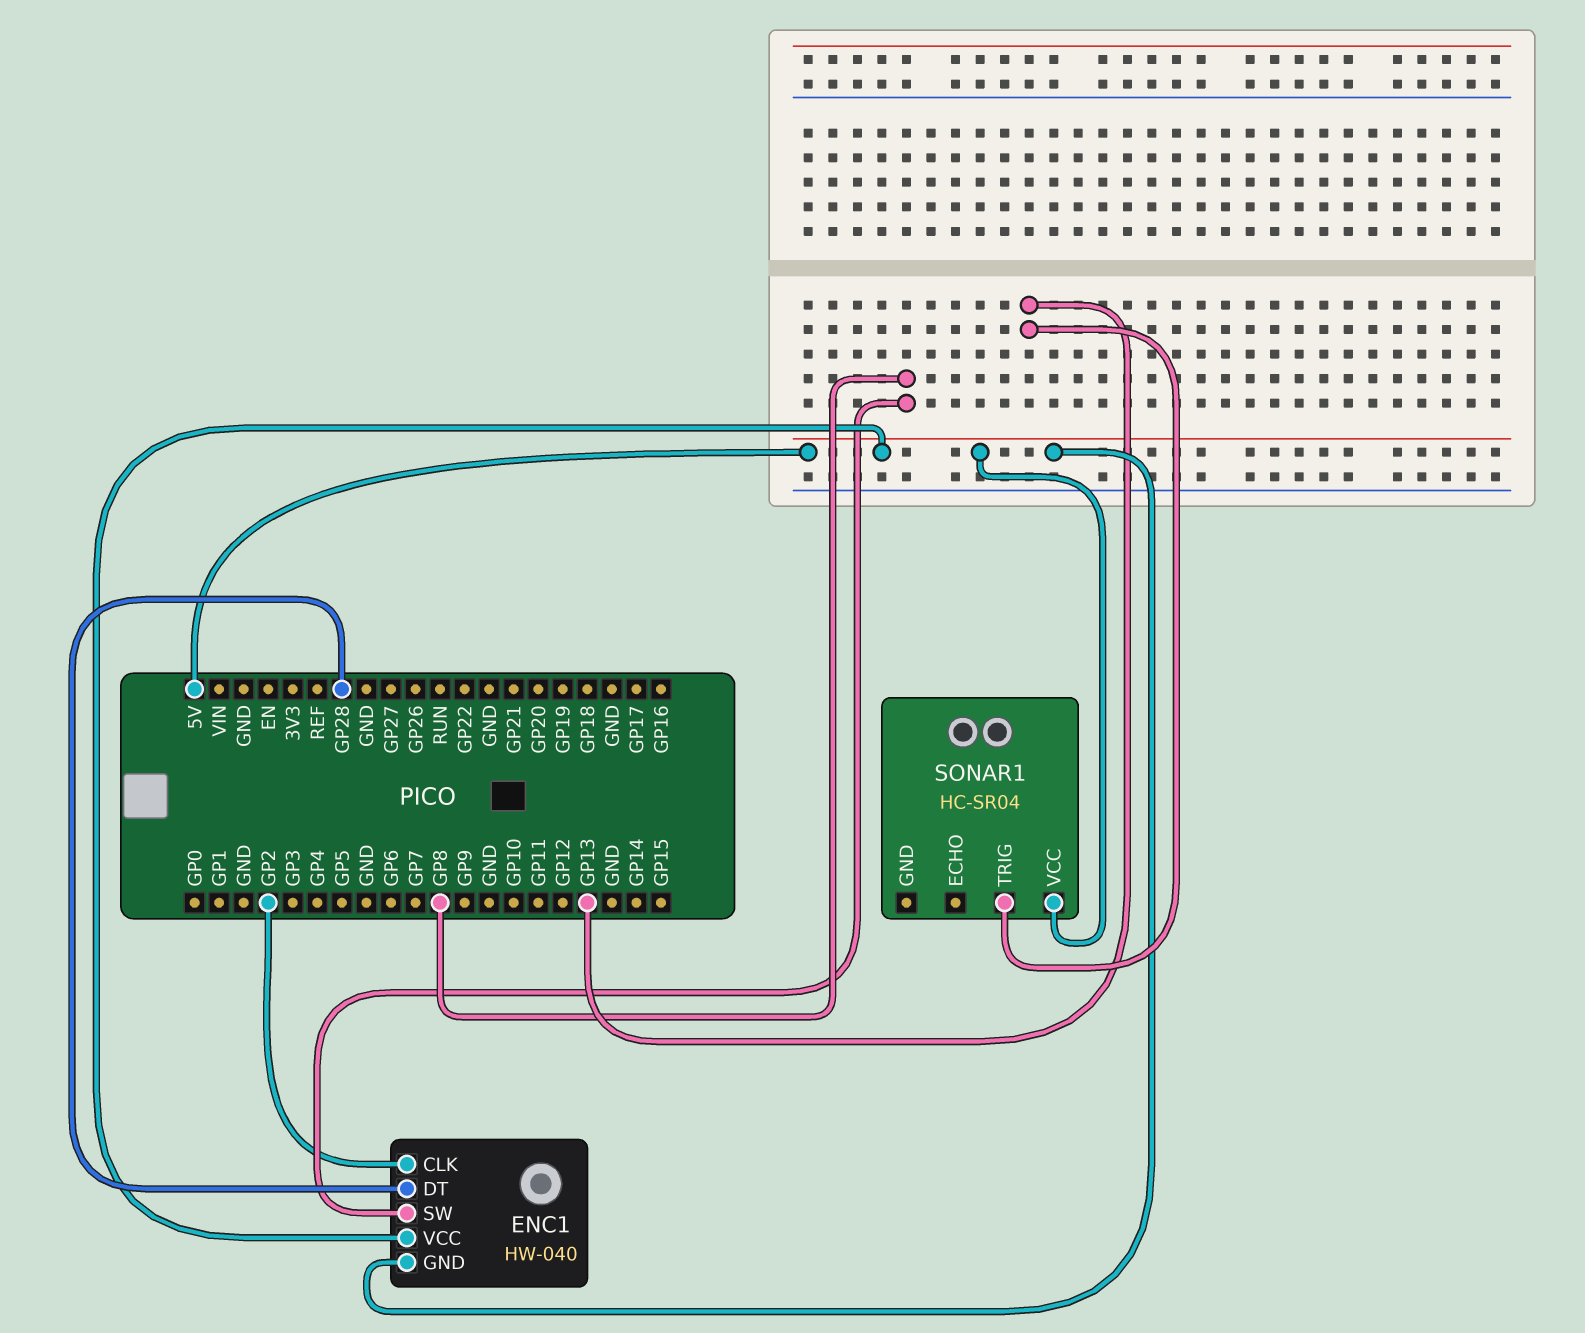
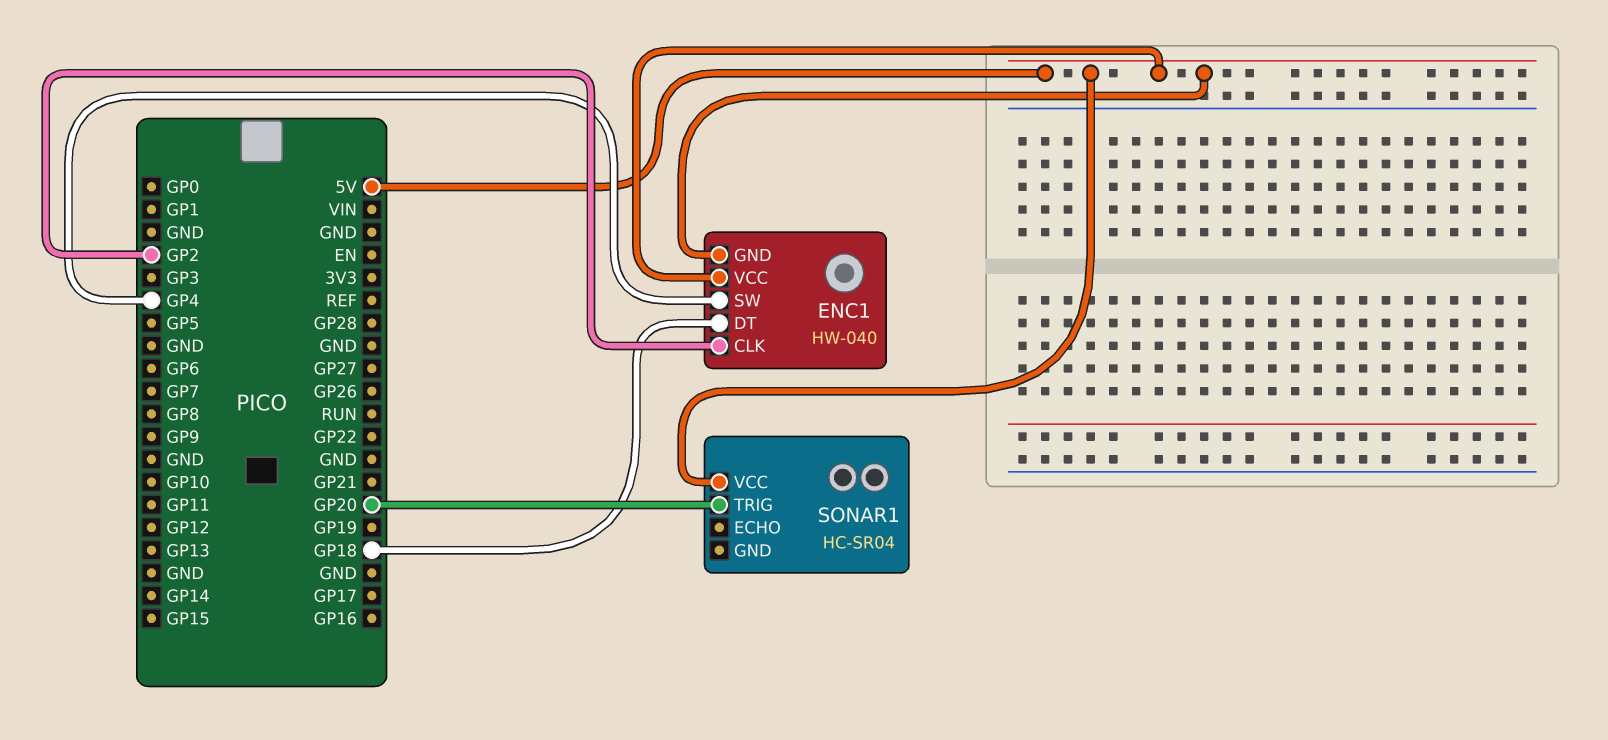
ENC1 pin DT: GP28 -> GP18
ENC1 pin SW: GP8 -> GP4
SONAR1 pin TRIG: GP13 -> GP20

